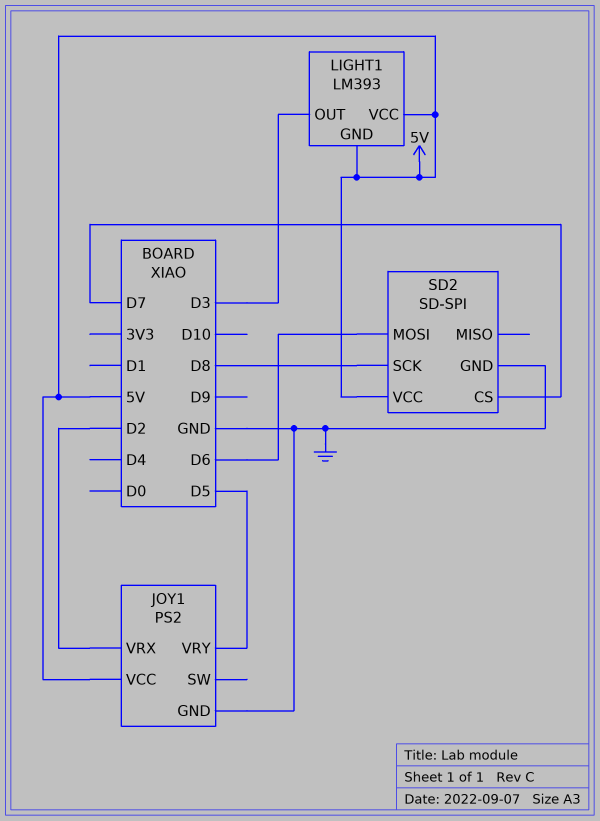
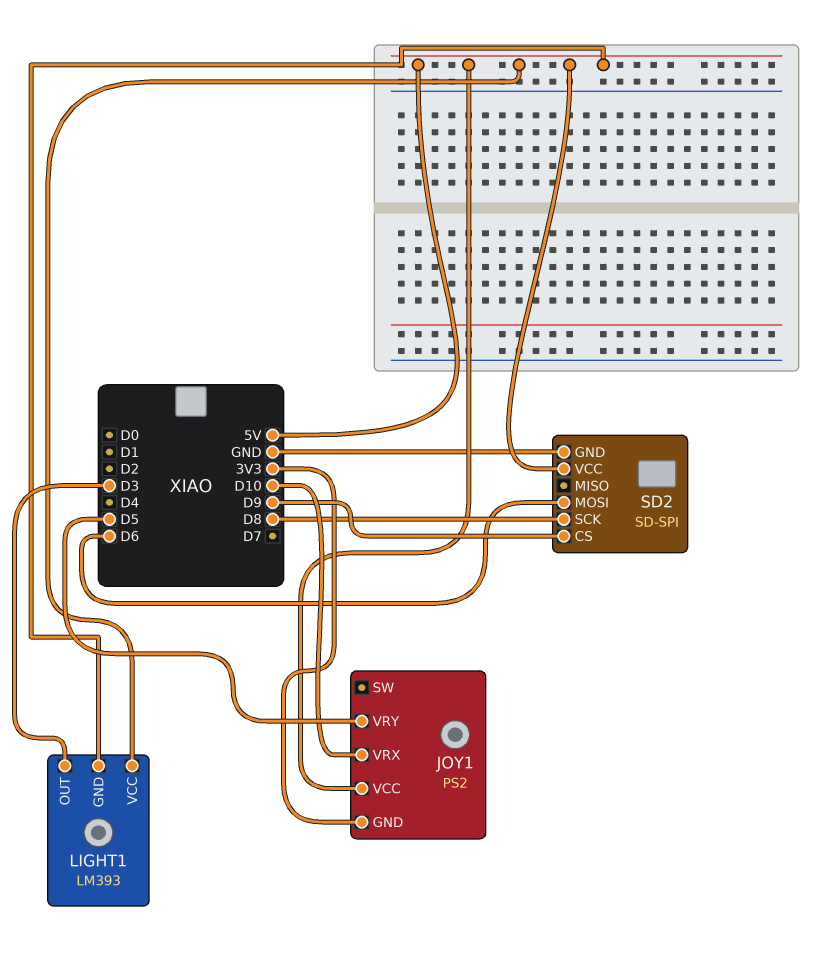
JOY1 pin GND: GND -> 3V3
JOY1 pin VRX: D2 -> D10
SD2 pin CS: D7 -> D9

